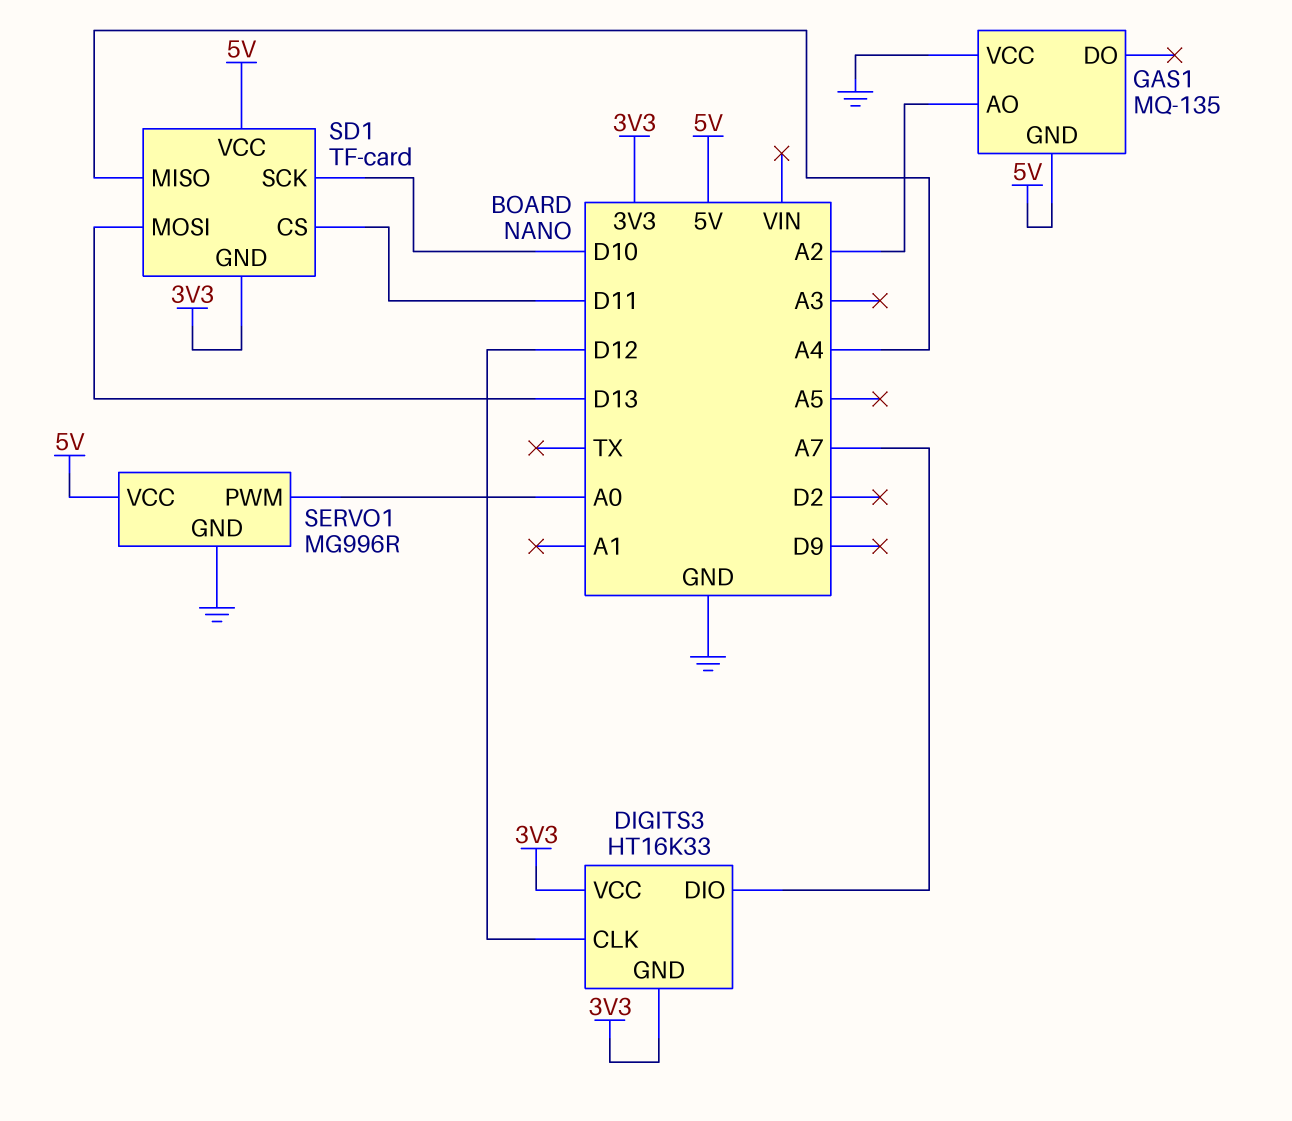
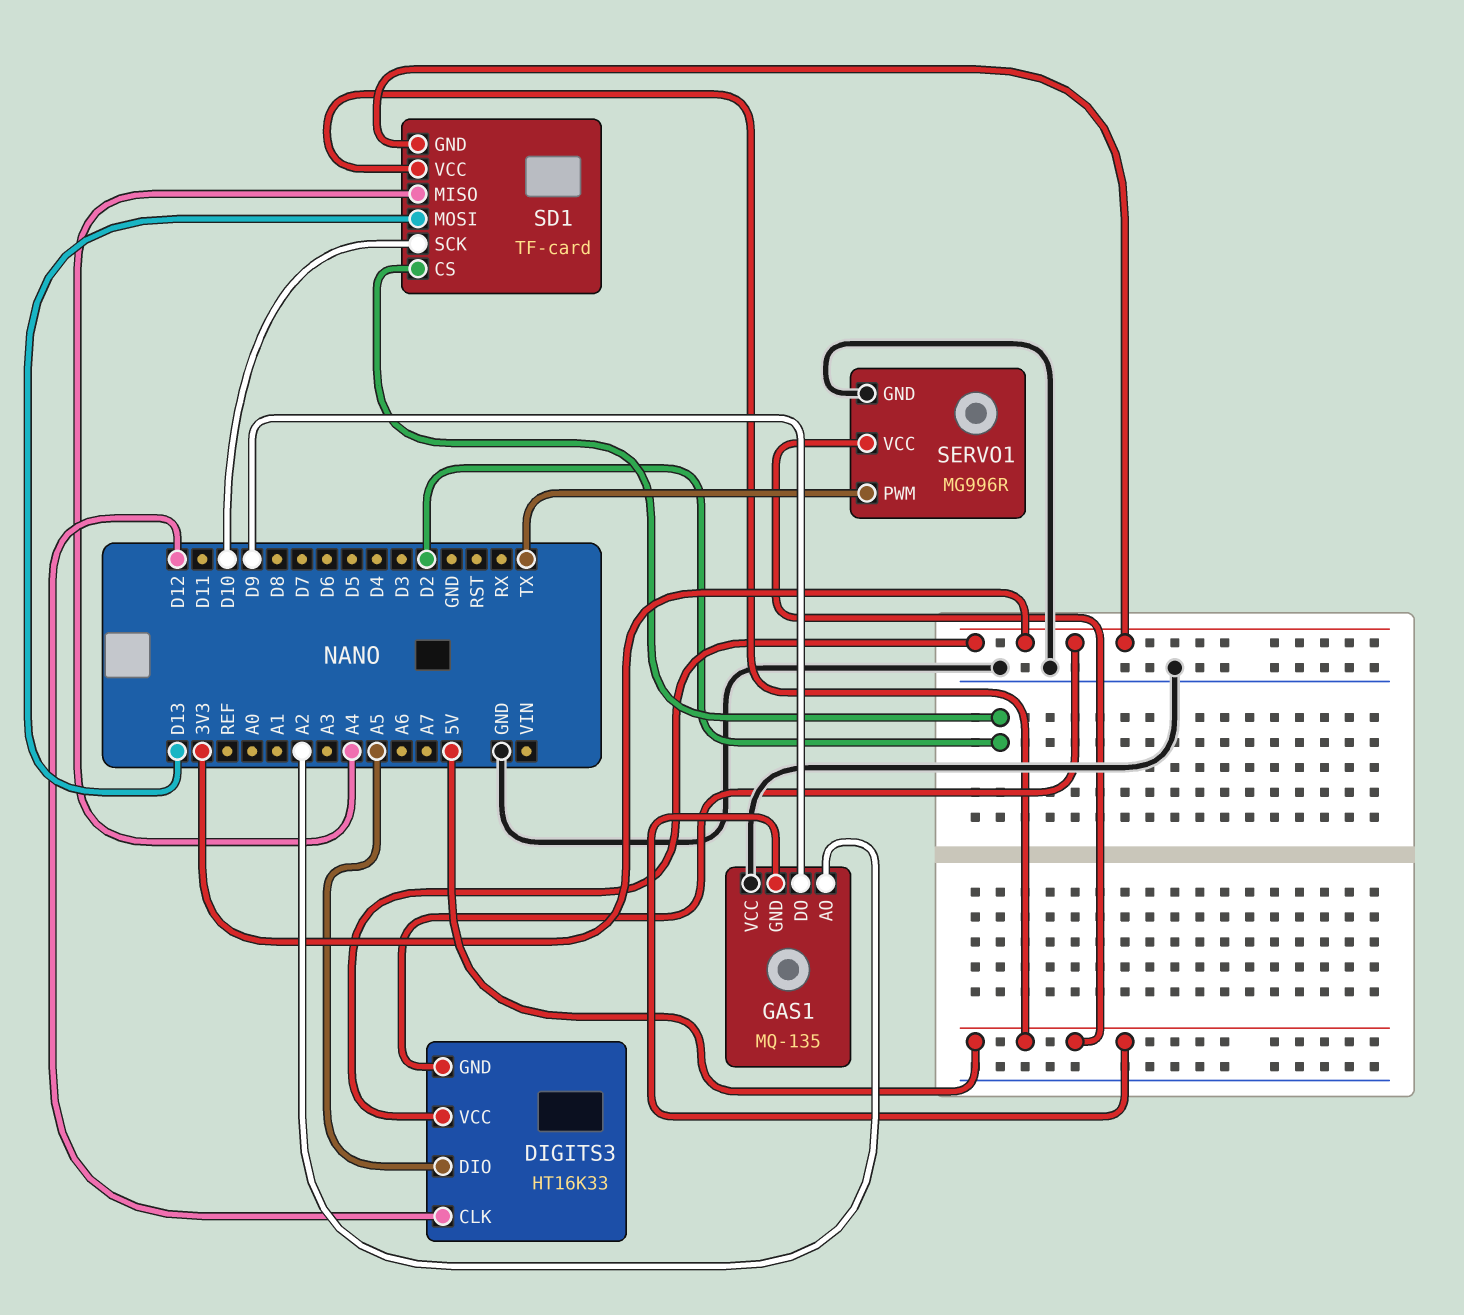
DIGITS3 pin DIO: A7 -> A5
GAS1 pin DO: none -> D9
SD1 pin CS: D11 -> D2
SERVO1 pin PWM: A0 -> TX

